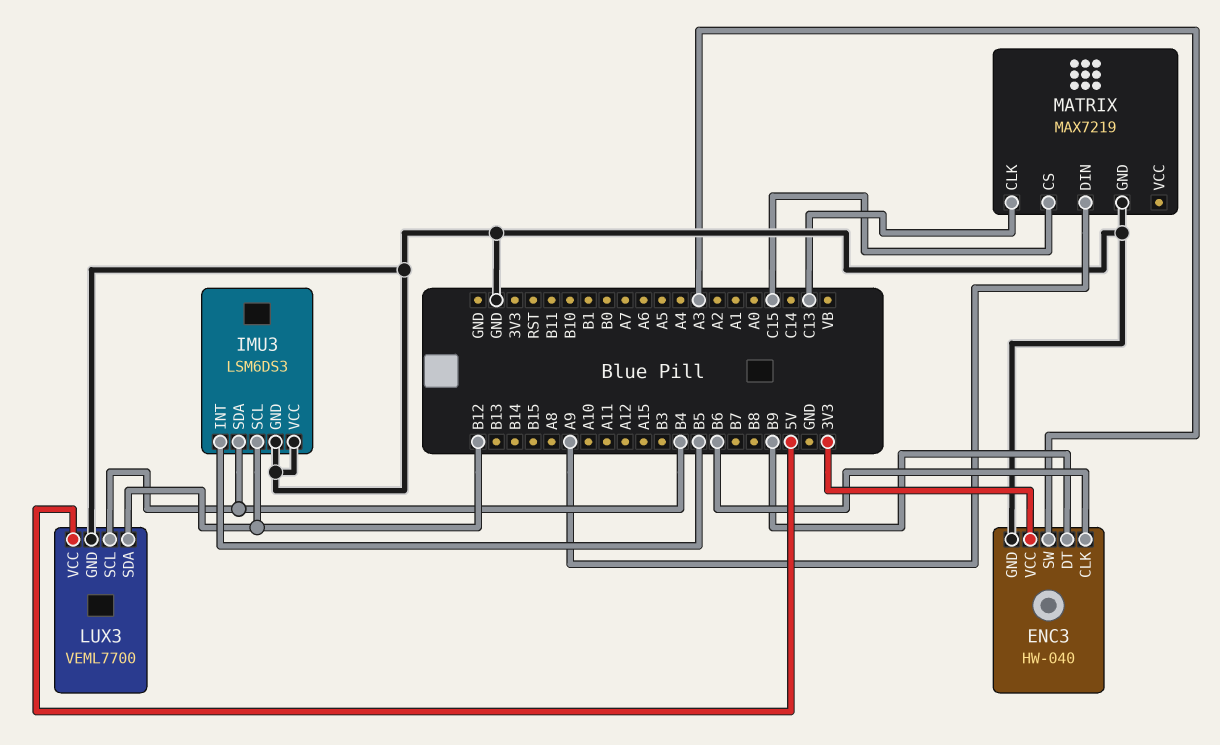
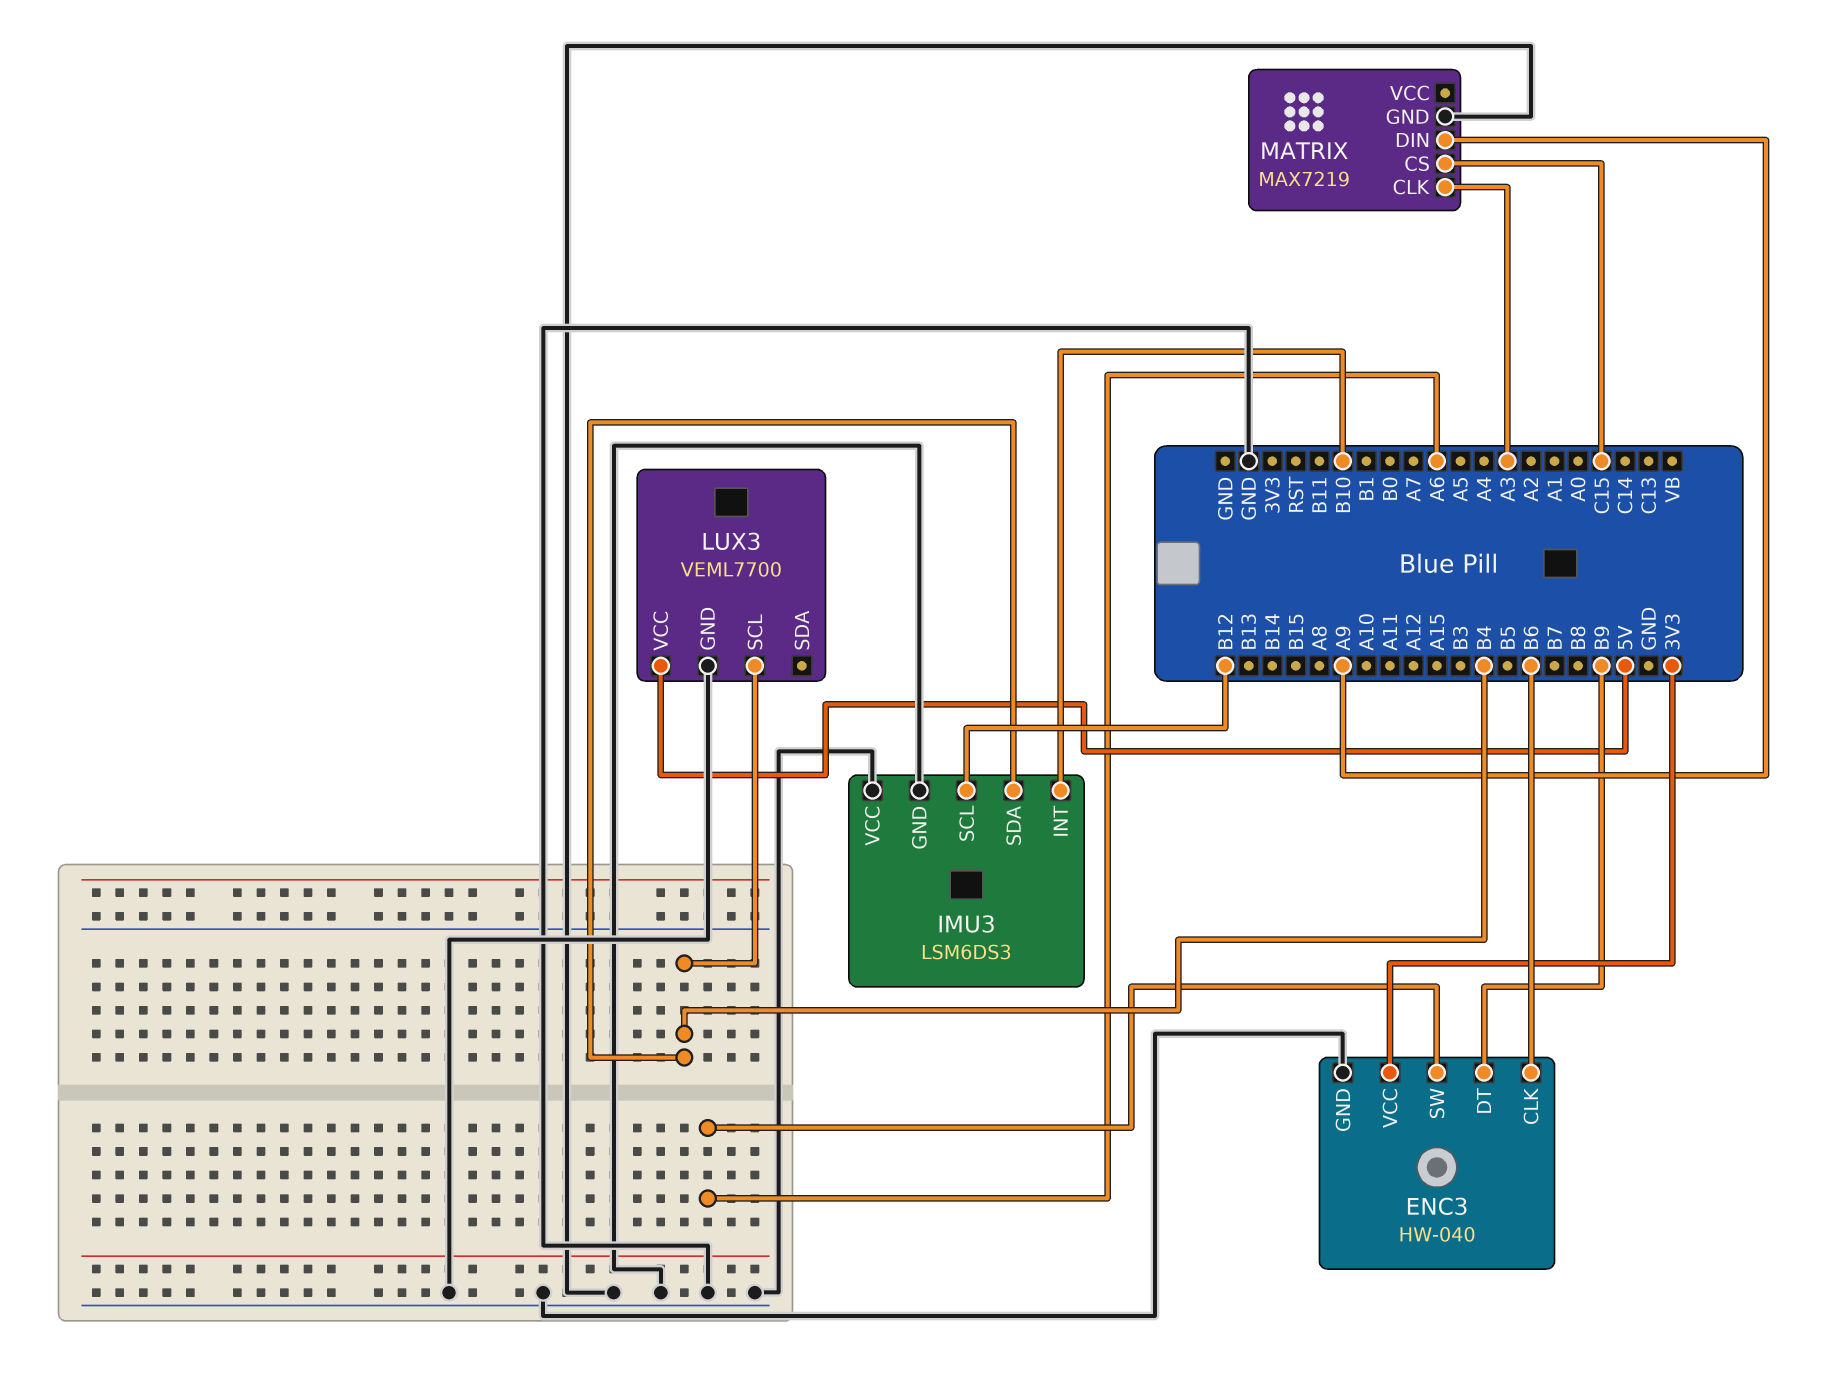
ENC3 pin SW: A3 -> A6
IMU3 pin INT: B5 -> B10
LUX3 pin SDA: B12 -> none
MATRIX pin CLK: C13 -> A3

